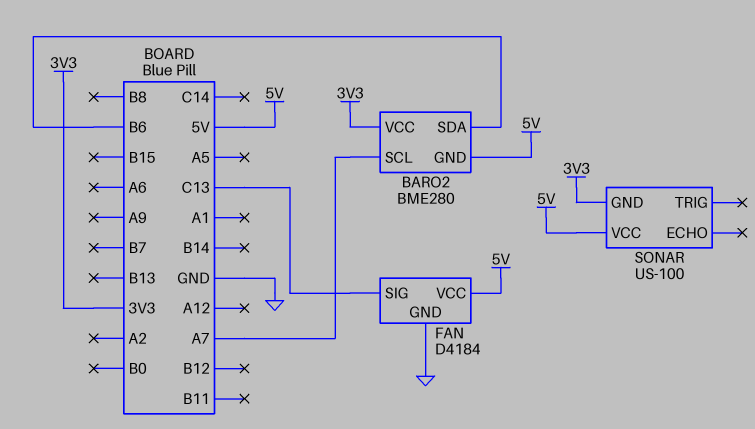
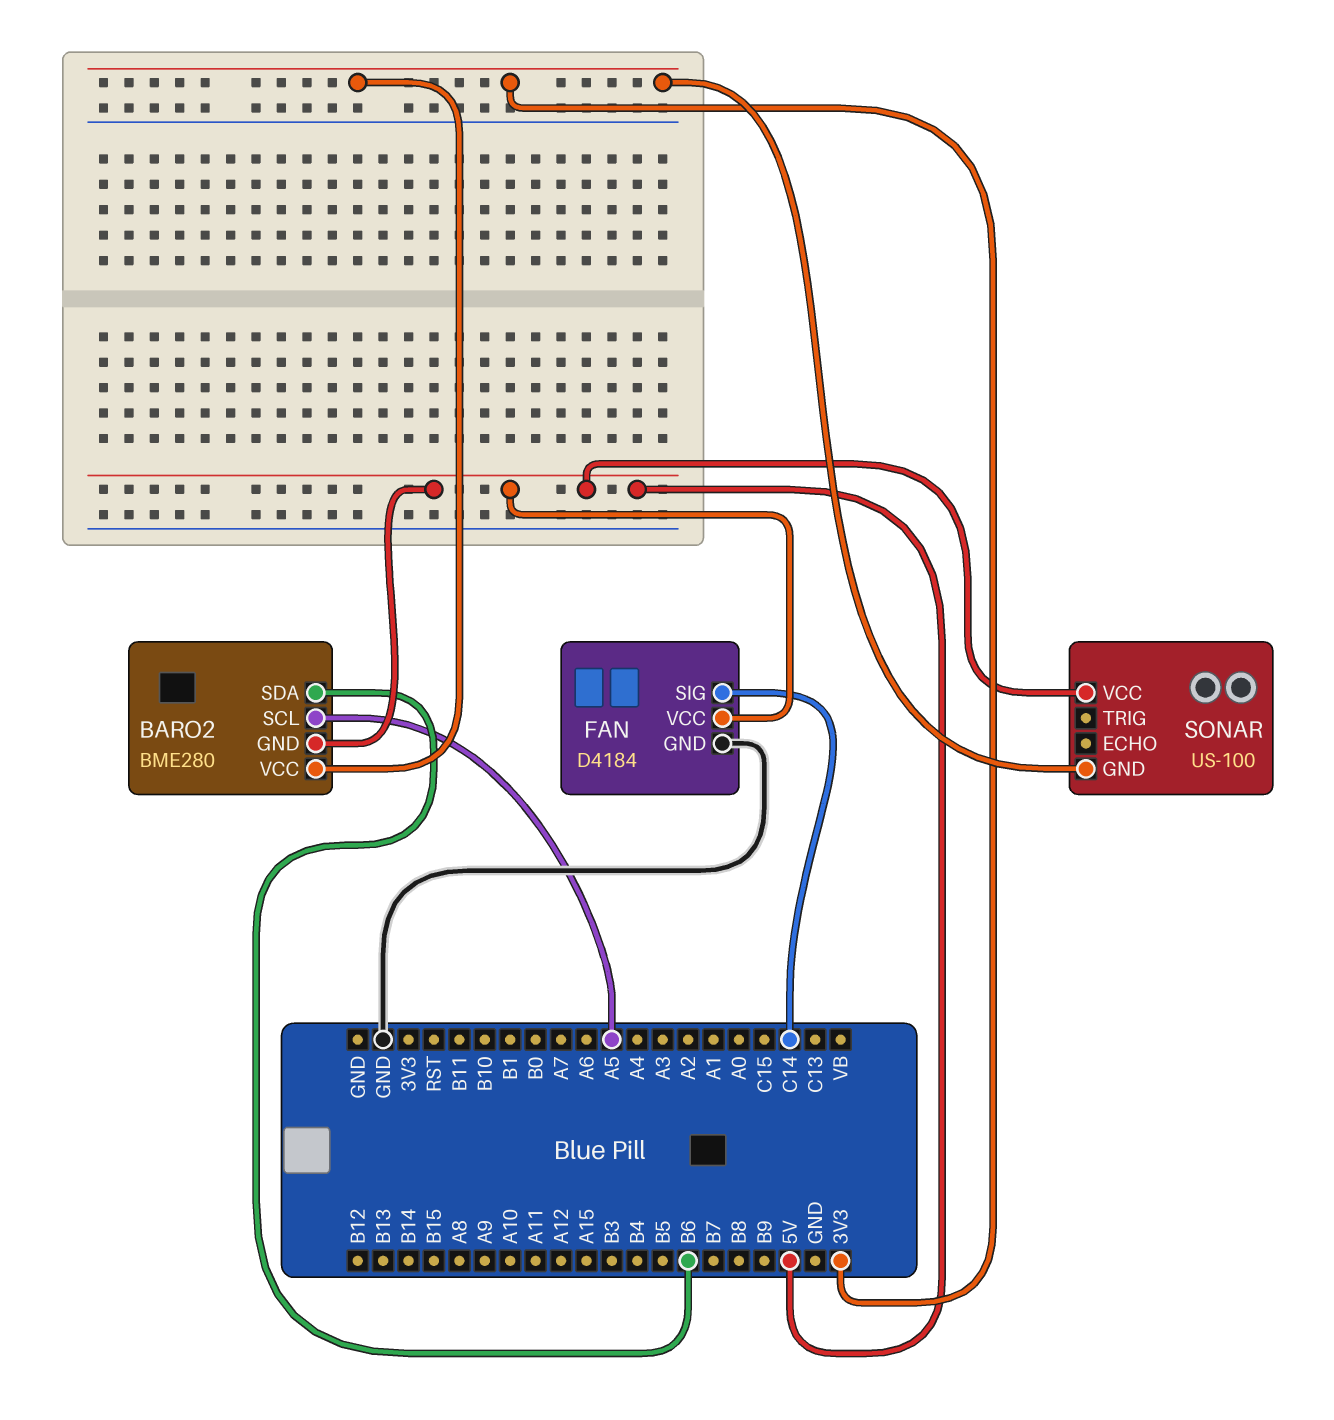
BARO2 pin SCL: A7 -> A5
FAN pin SIG: C13 -> C14

